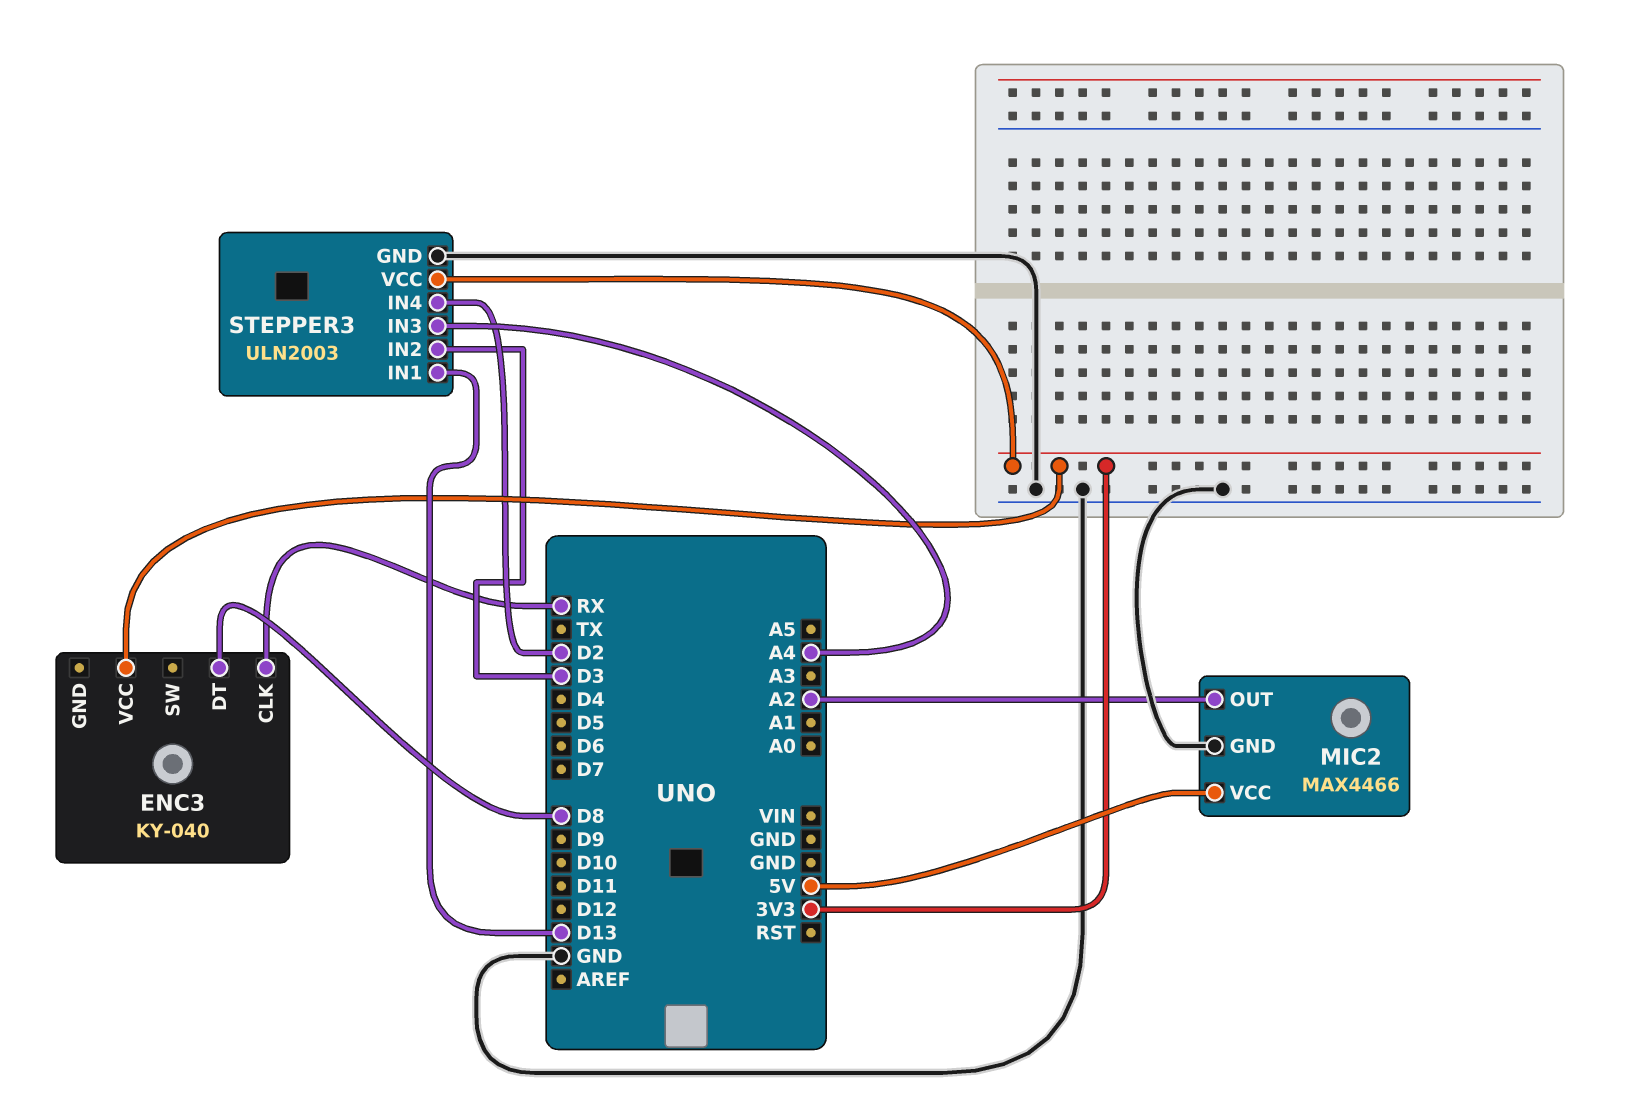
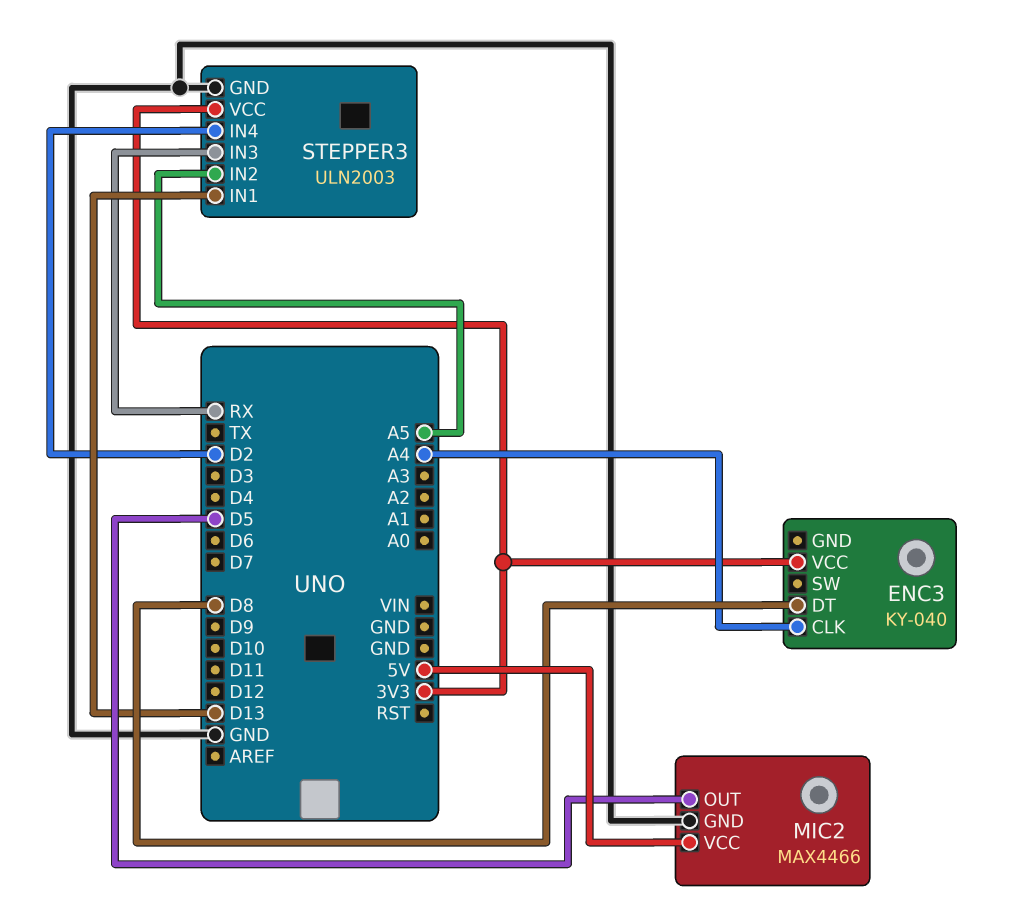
ENC3 pin CLK: RX -> A4
MIC2 pin OUT: A2 -> D5
STEPPER3 pin IN2: D3 -> A5
STEPPER3 pin IN3: A4 -> RX

